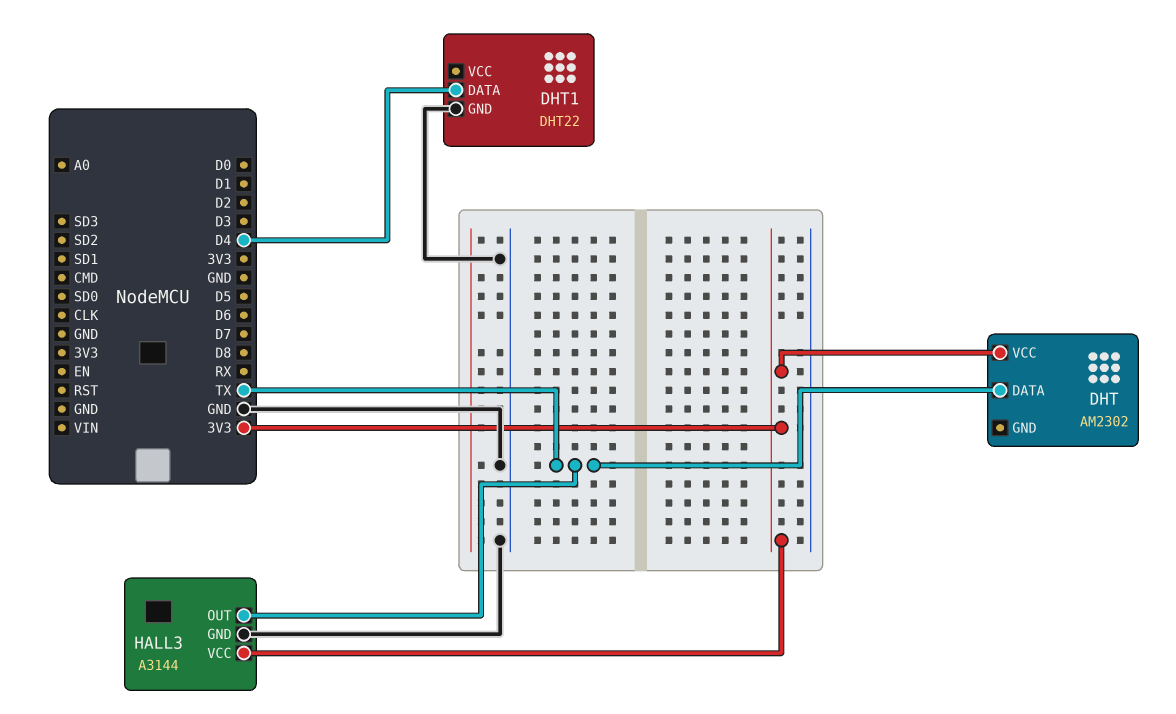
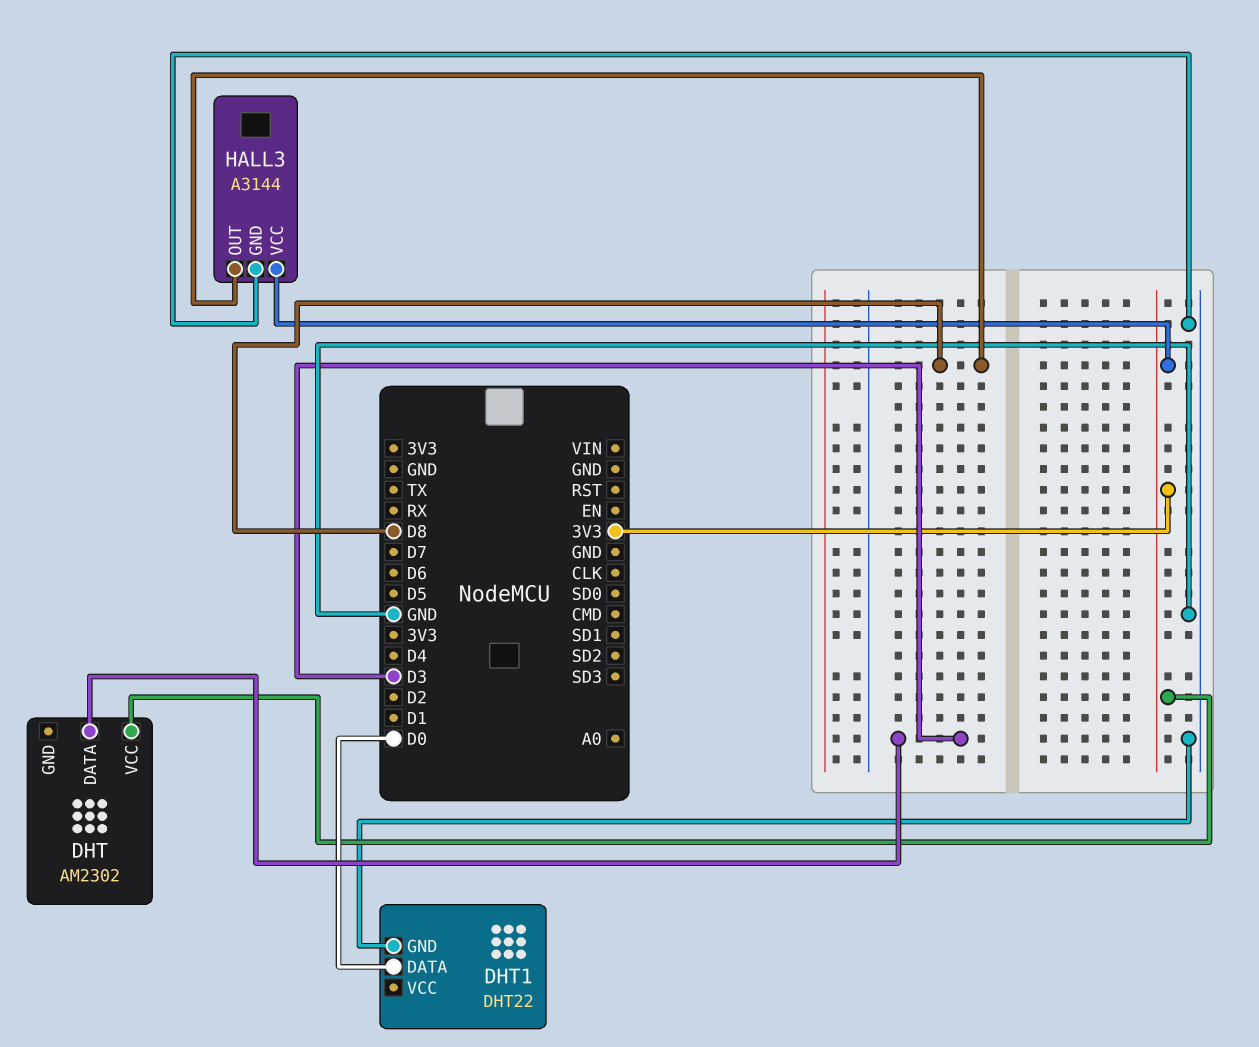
DHT pin DATA: TX -> D3
DHT1 pin DATA: D4 -> D0
HALL3 pin OUT: TX -> D8

